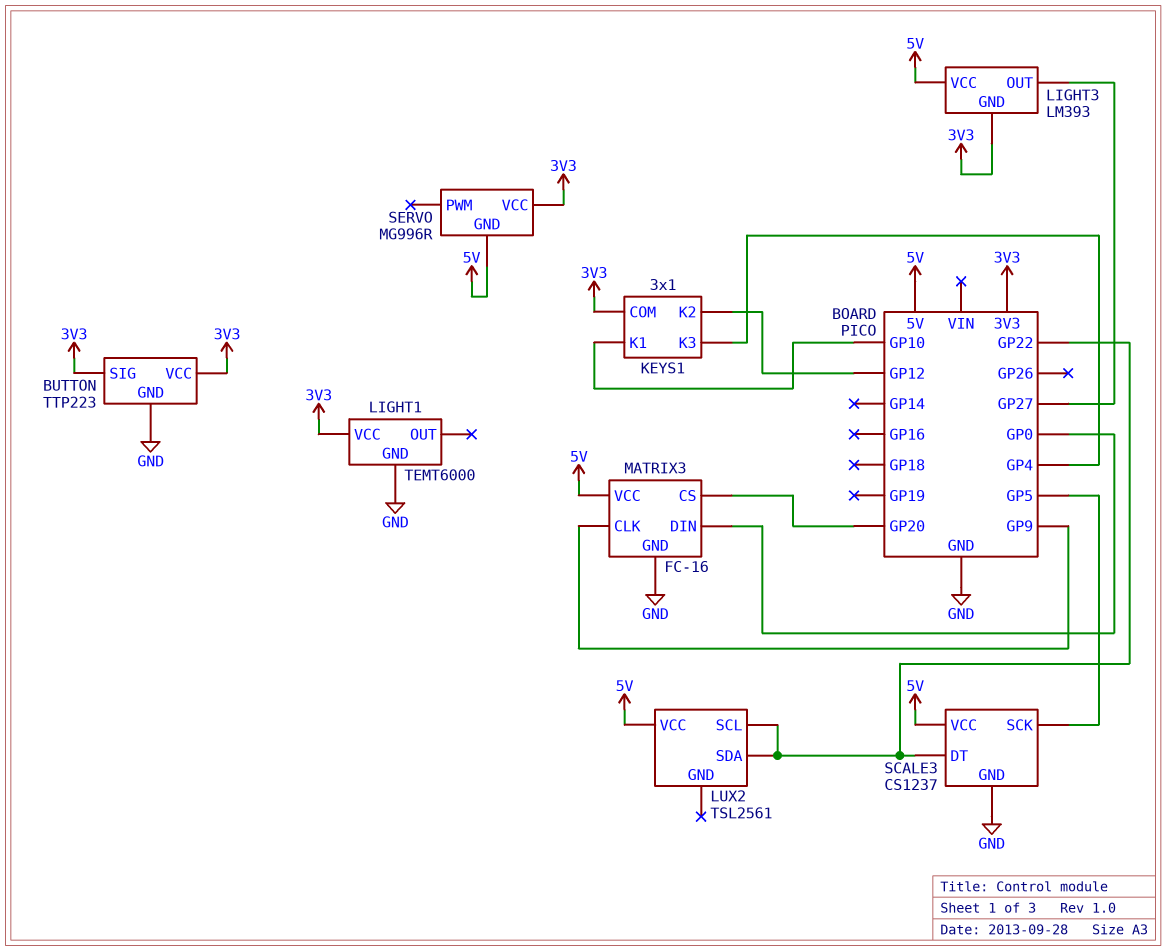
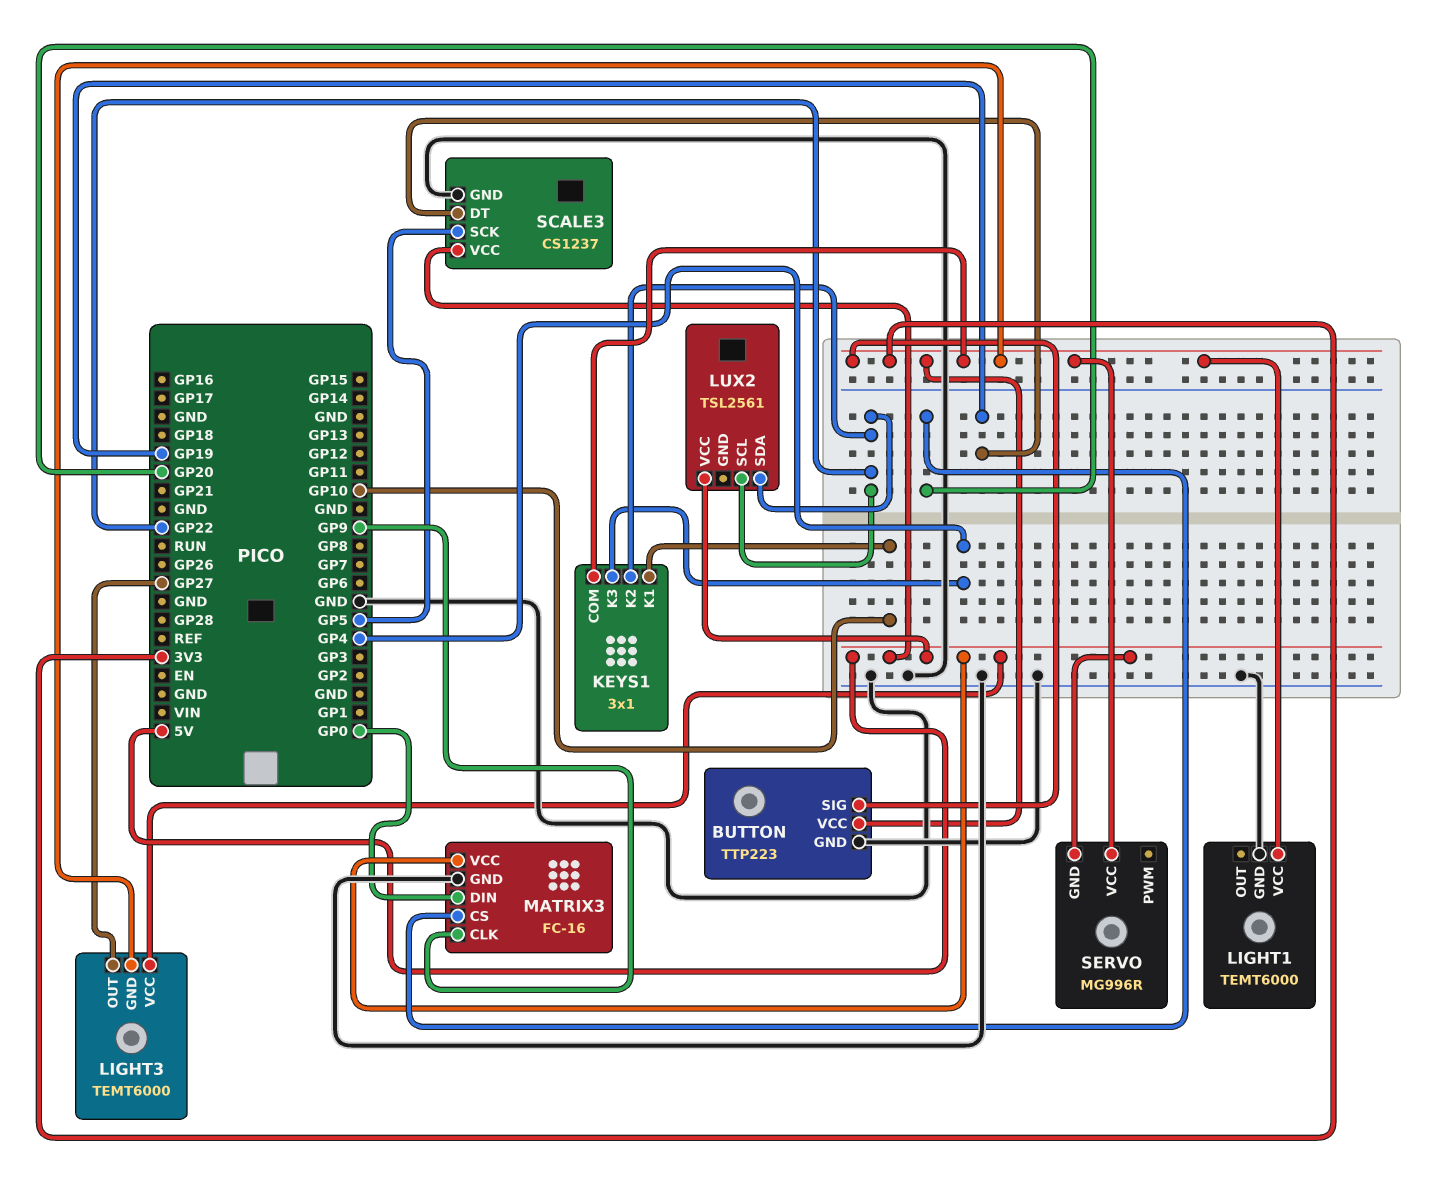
KEYS1 pin K2: GP12 -> GP22
LIGHT3: LM393 -> TEMT6000
SCALE3 pin DT: GP22 -> GP19

